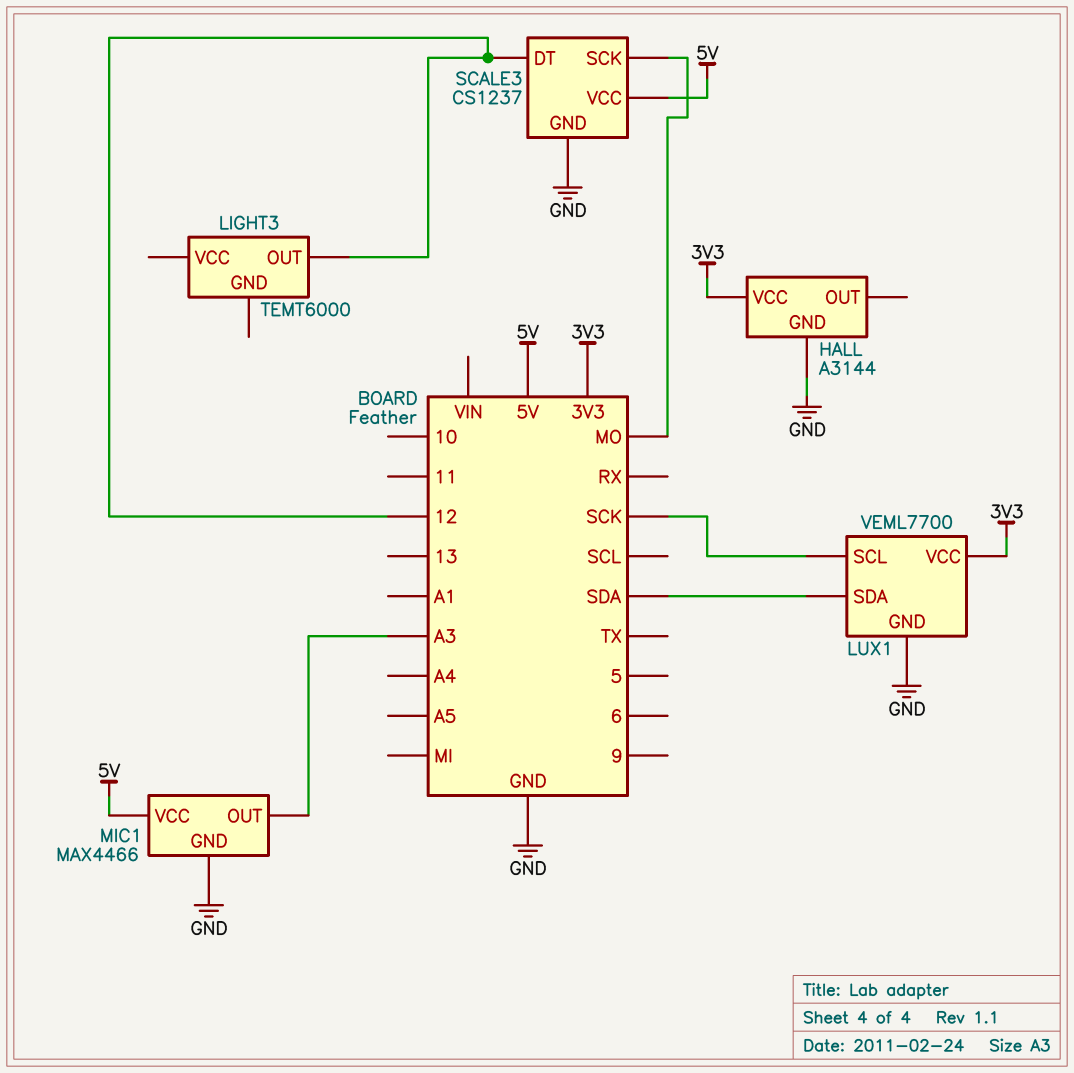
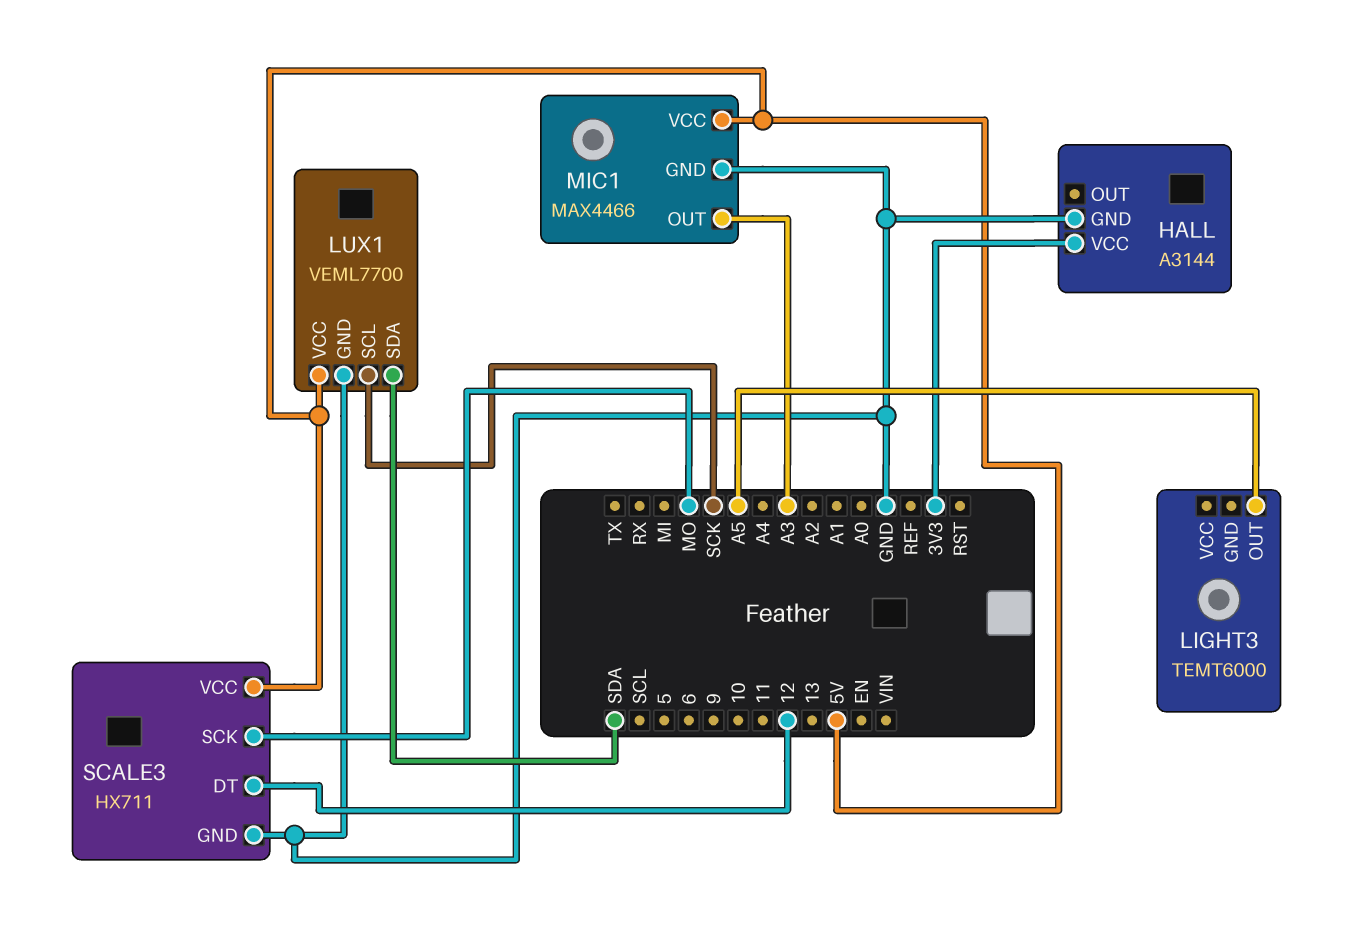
LIGHT3 pin OUT: 12 -> A5
LUX1 pin VCC: 3V3 -> 5V
SCALE3: CS1237 -> HX711

